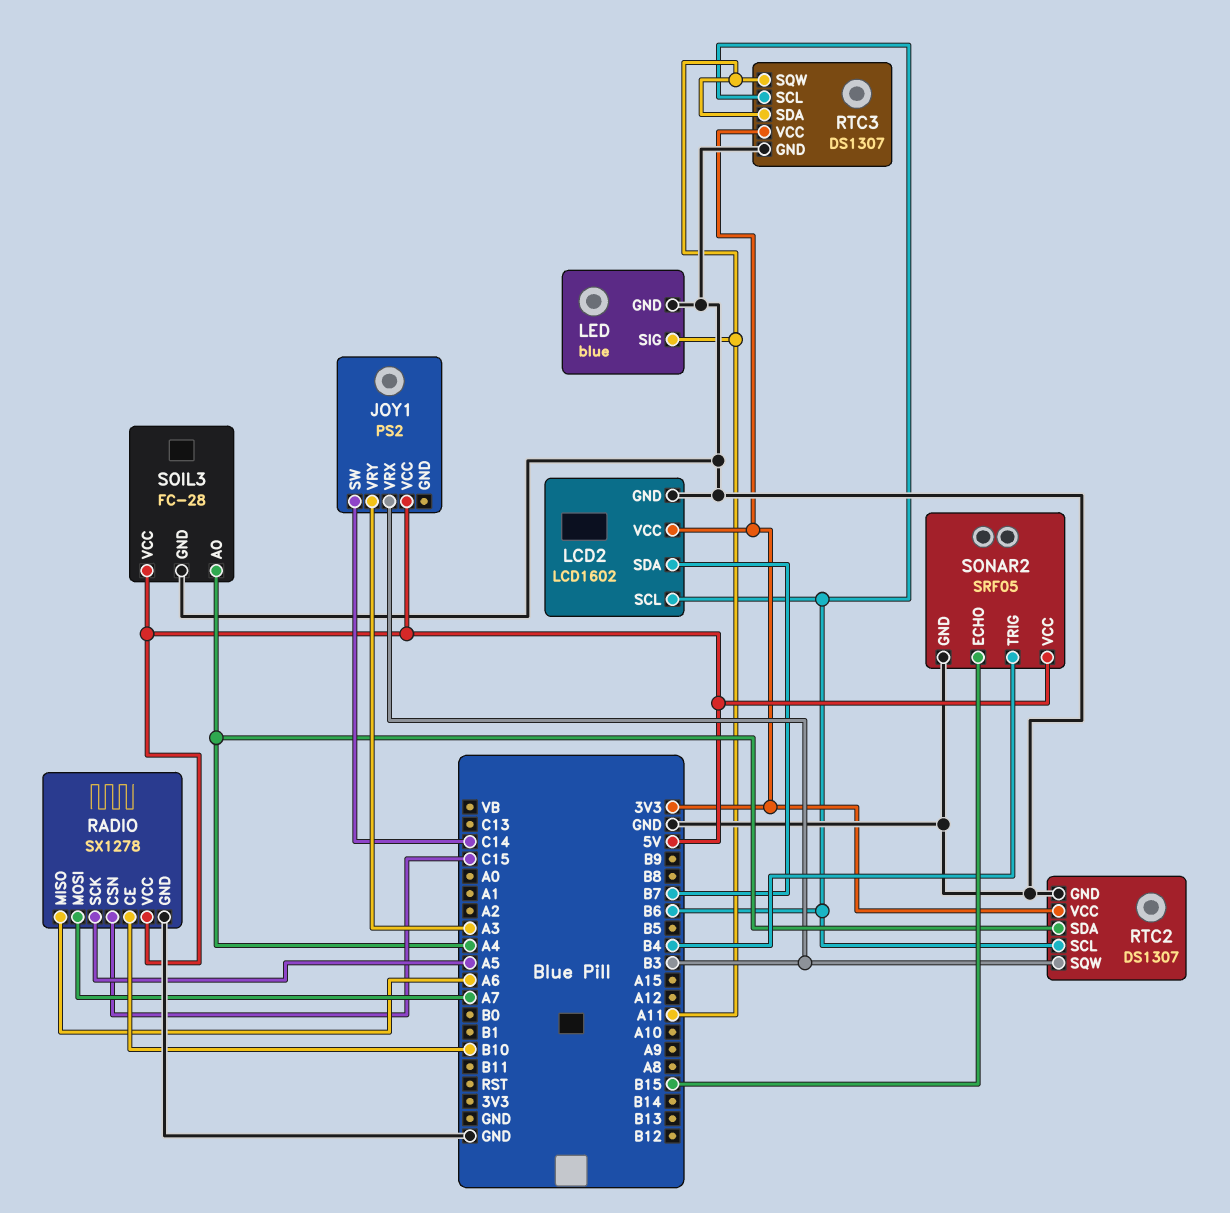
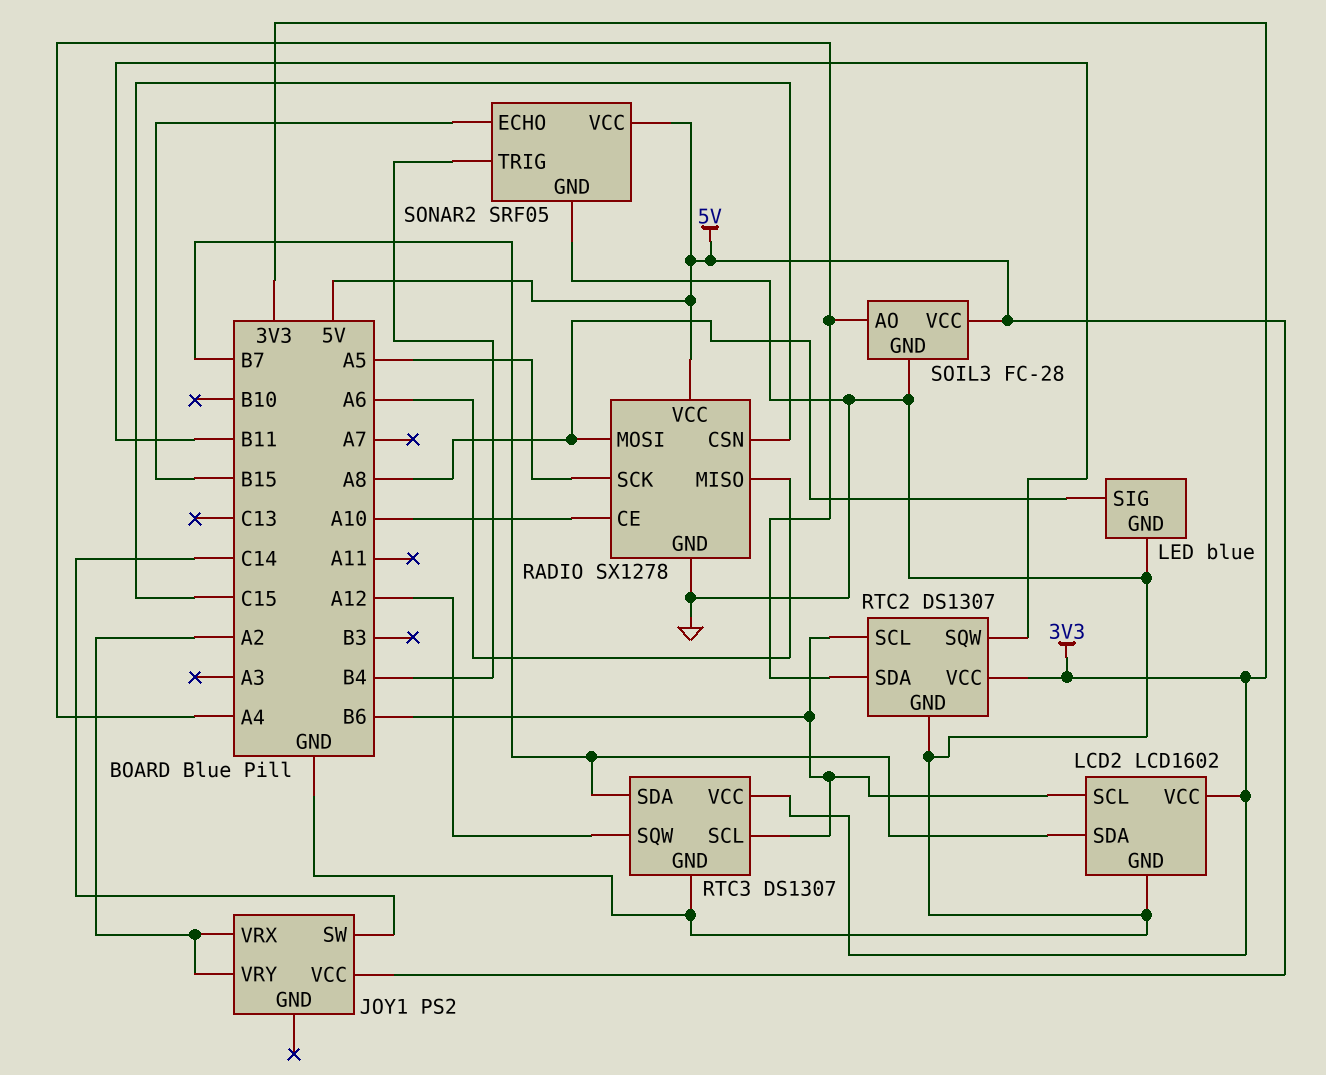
JOY1 pin VRX: B3 -> A2
JOY1 pin VRY: A3 -> A2
LED pin SIG: A11 -> A8
RADIO pin CE: B10 -> A10
RADIO pin MOSI: A7 -> A8
RTC2 pin SQW: B3 -> B11
RTC3 pin SDA: A11 -> B7
RTC3 pin SQW: A11 -> A12

